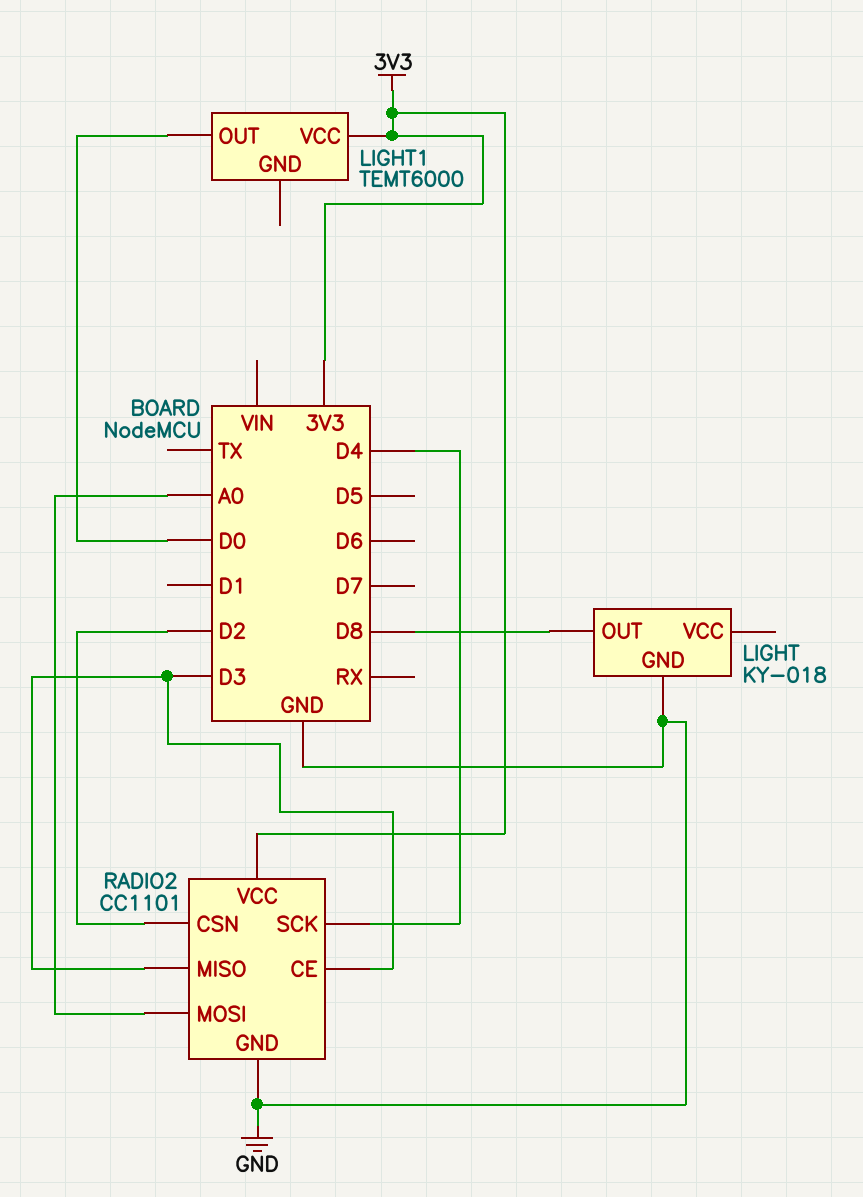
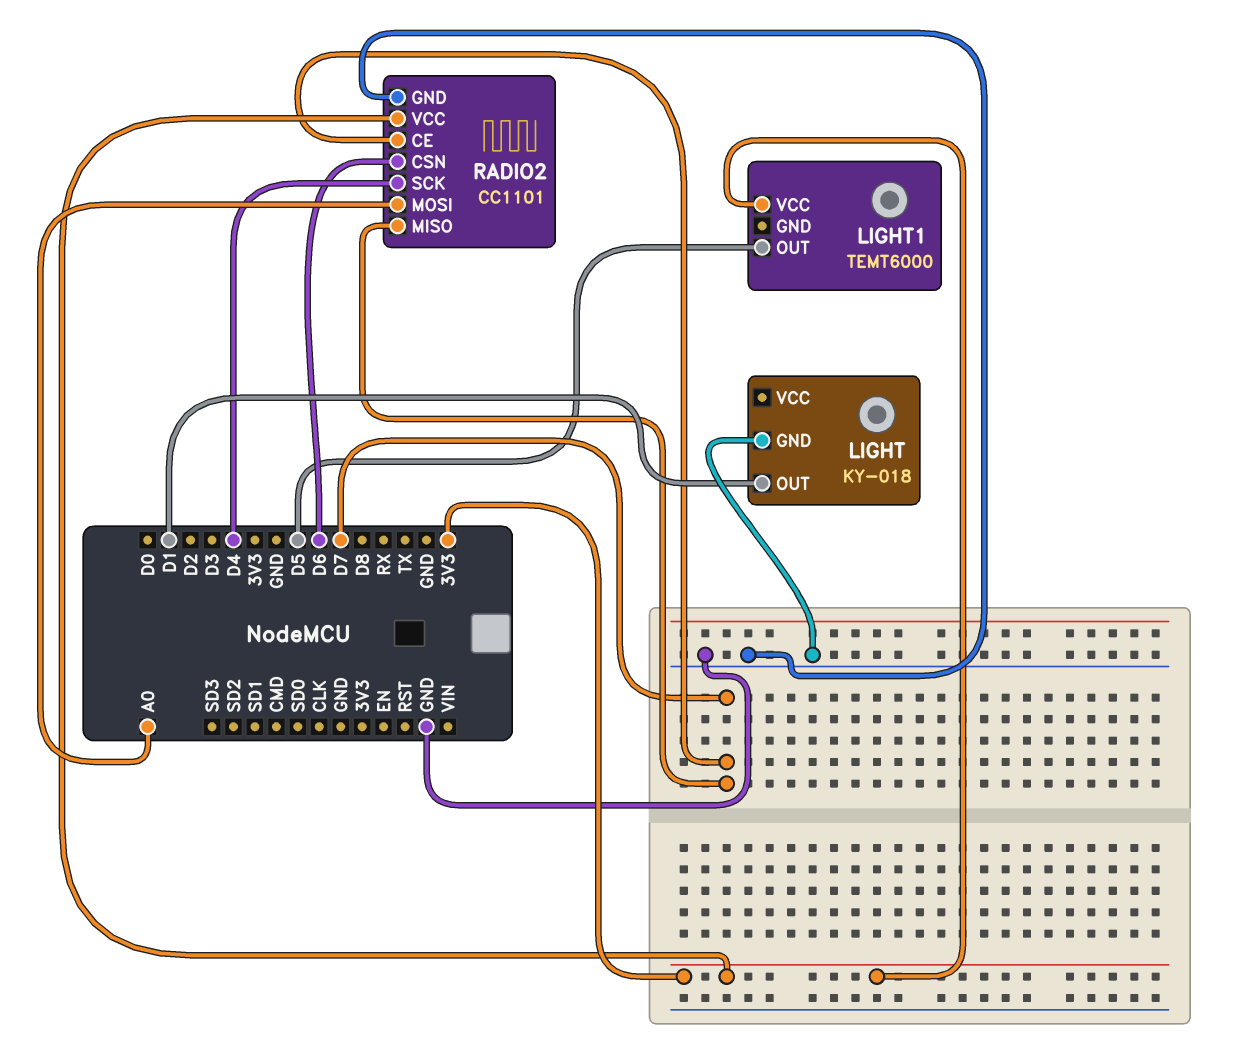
LIGHT pin OUT: D8 -> D1
LIGHT1 pin OUT: D0 -> D5
RADIO2 pin CE: D3 -> D7
RADIO2 pin CSN: D2 -> D6
RADIO2 pin MISO: D3 -> D7

